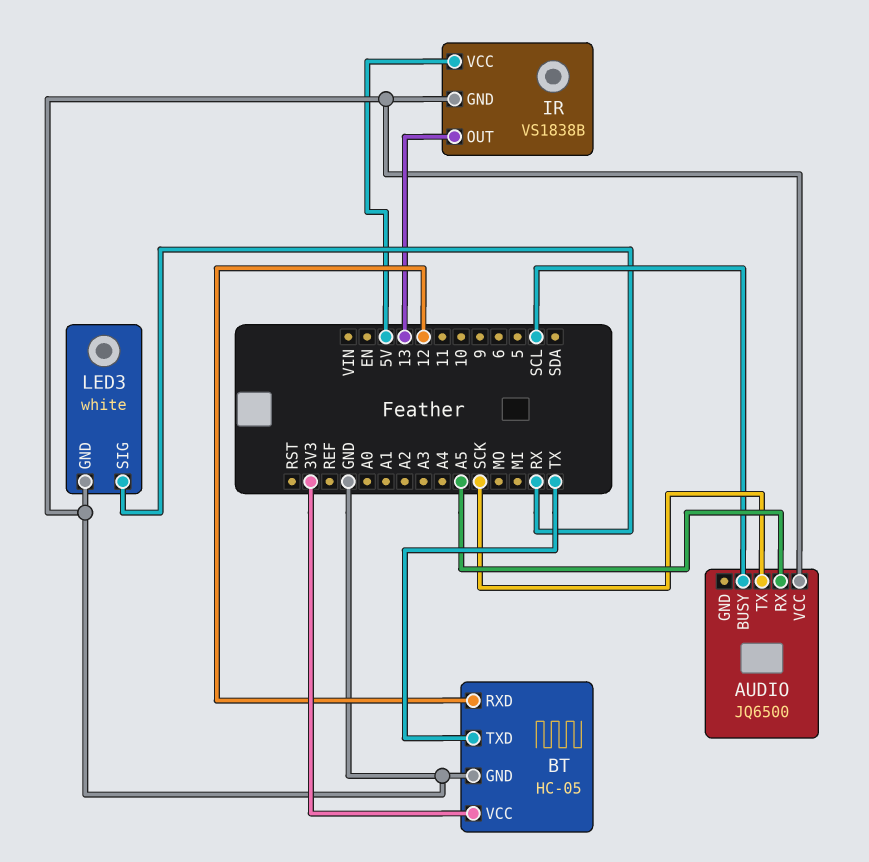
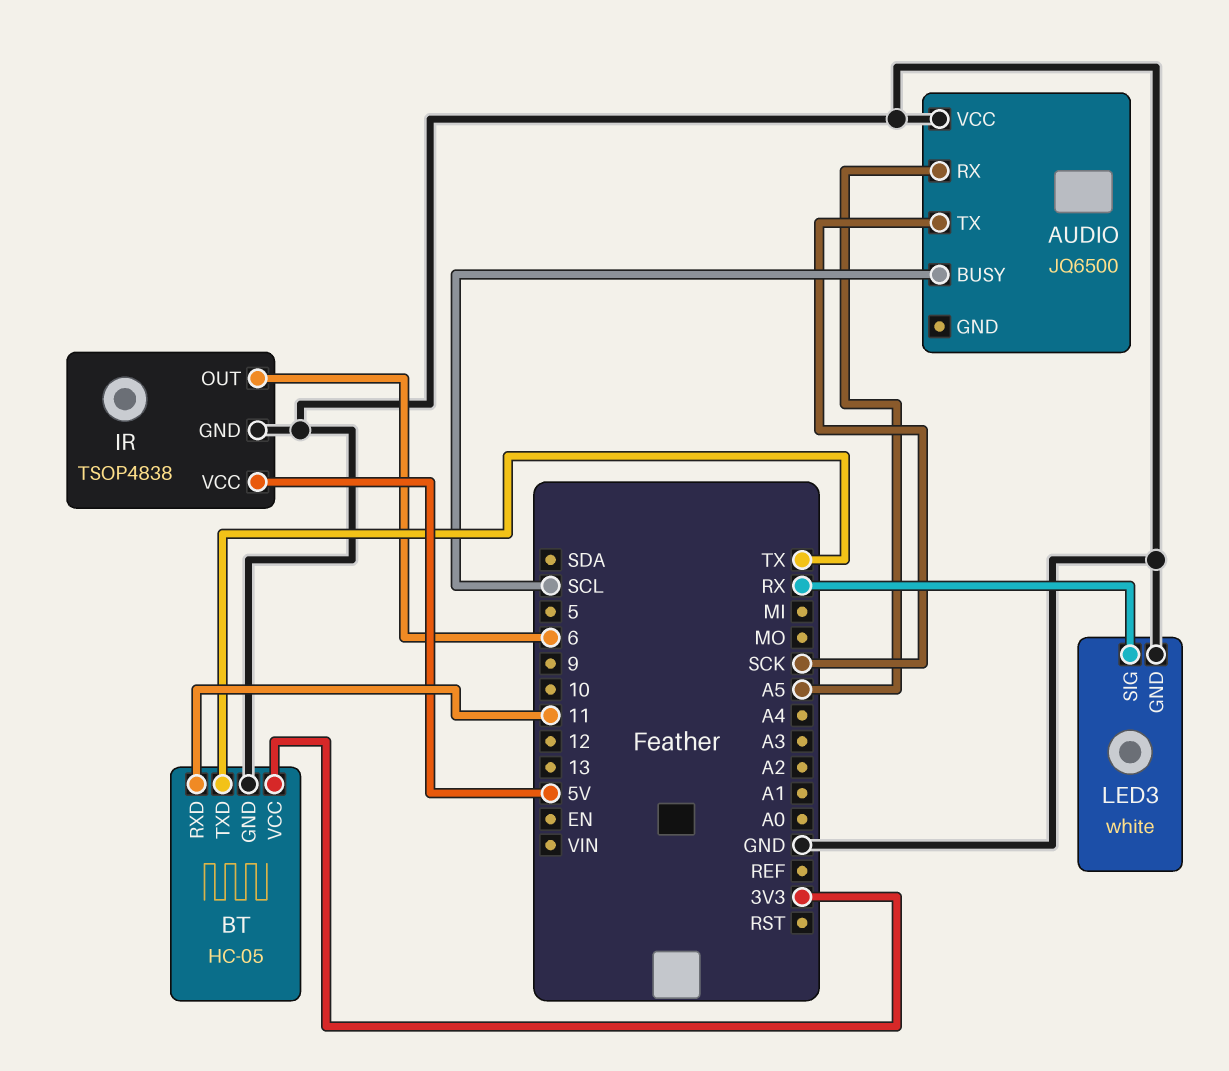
BT pin RXD: 12 -> 11
IR: VS1838B -> TSOP4838
IR pin OUT: 13 -> 6

